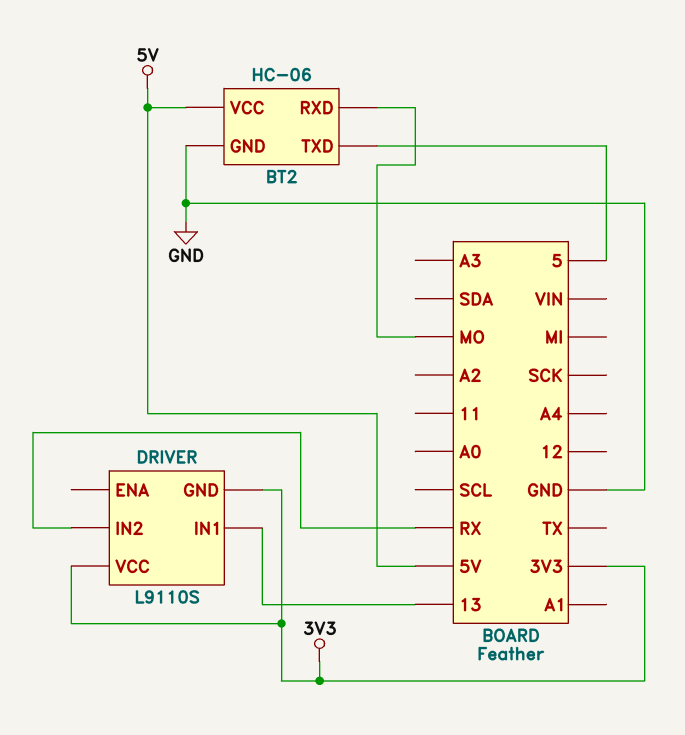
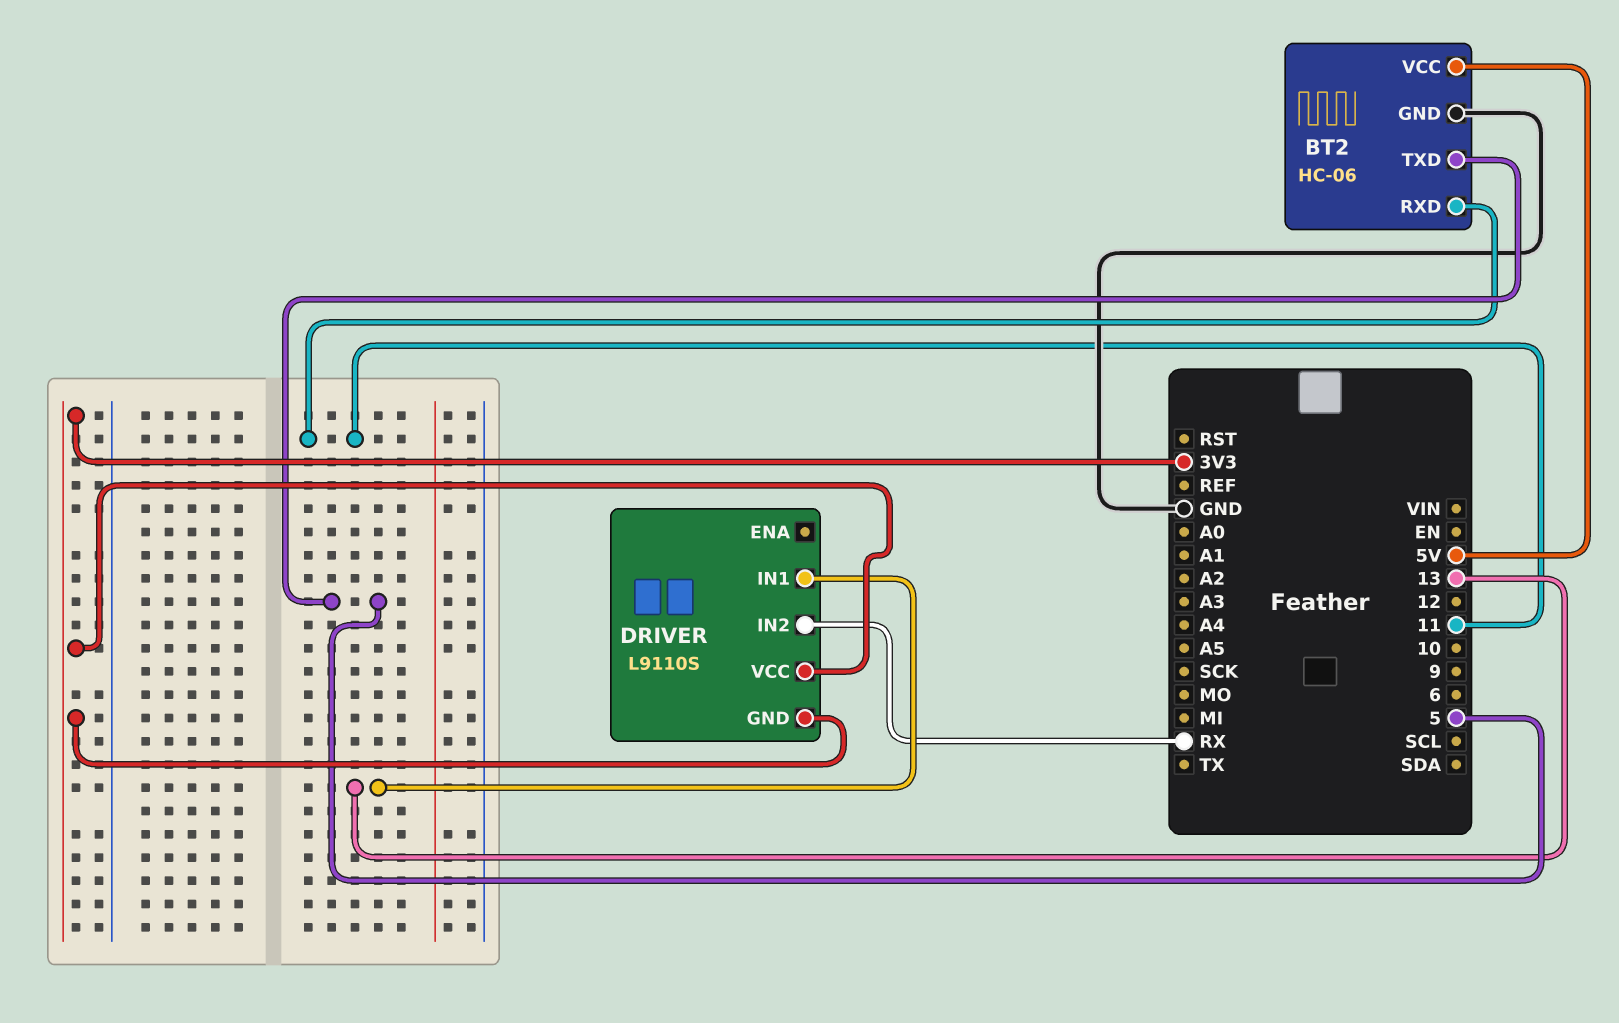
BT2 pin RXD: MO -> 11

